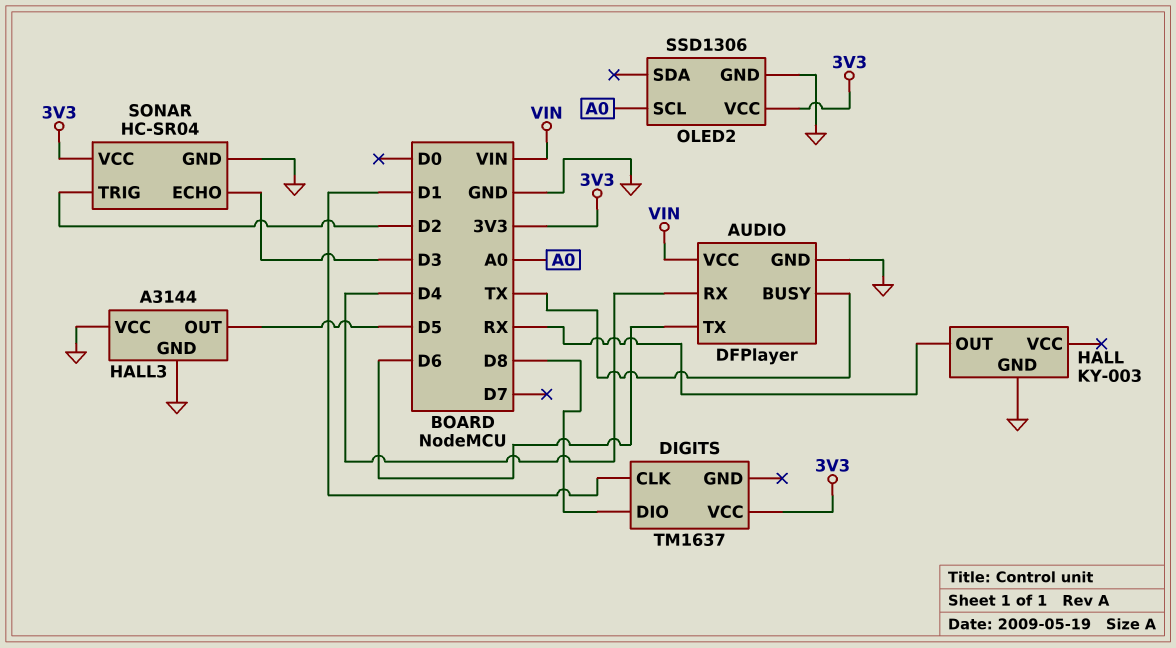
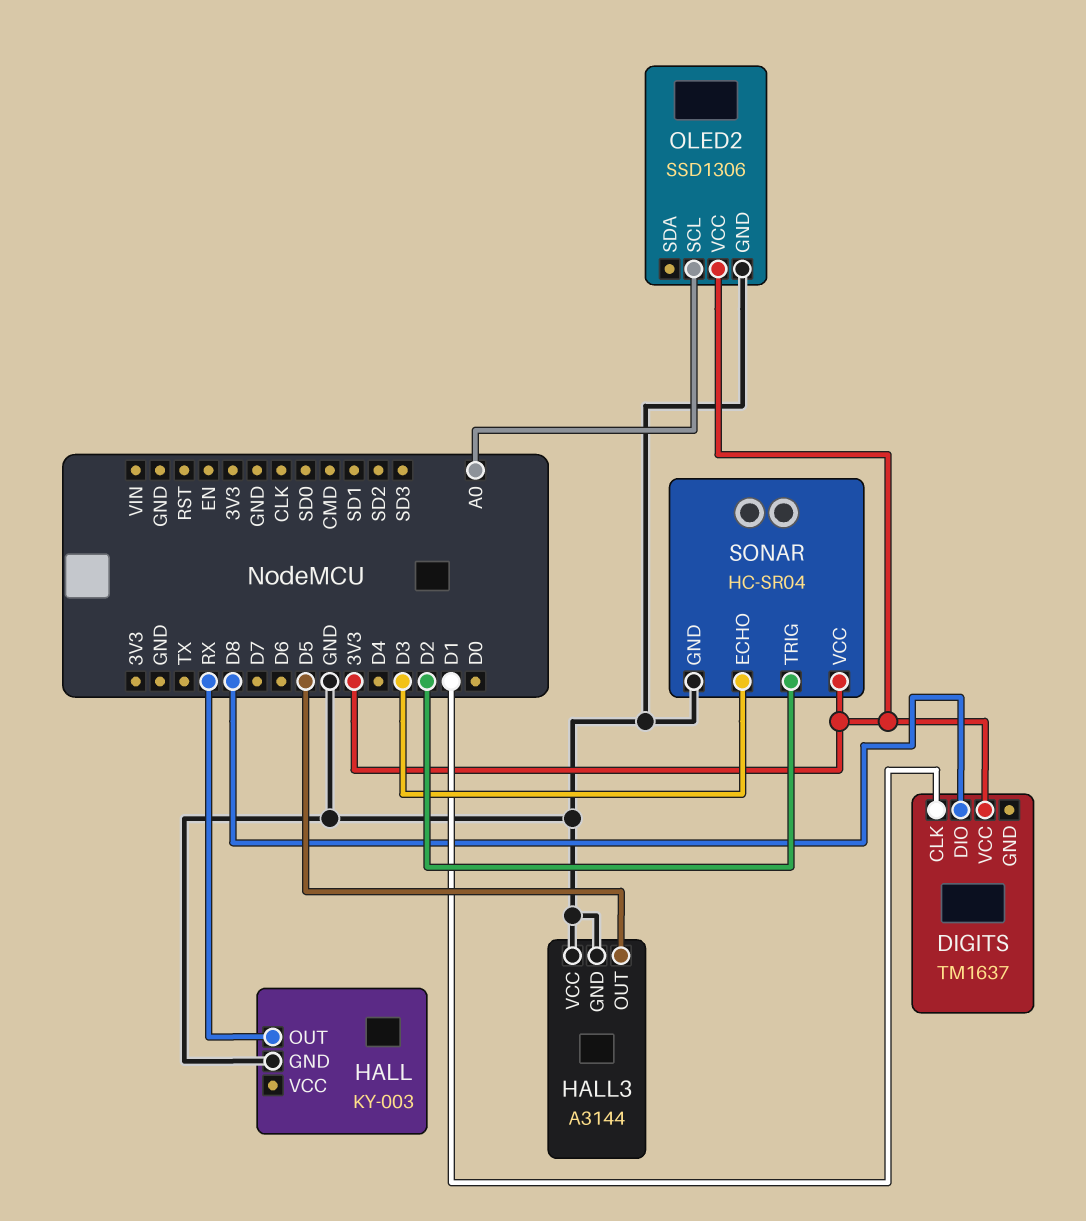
AUDIO: DFPlayer -> none
AUDIO pin BUSY: TX -> none
AUDIO pin GND: GND -> none
AUDIO pin RX: D4 -> none
AUDIO pin TX: D6 -> none
AUDIO pin VCC: VIN -> none

